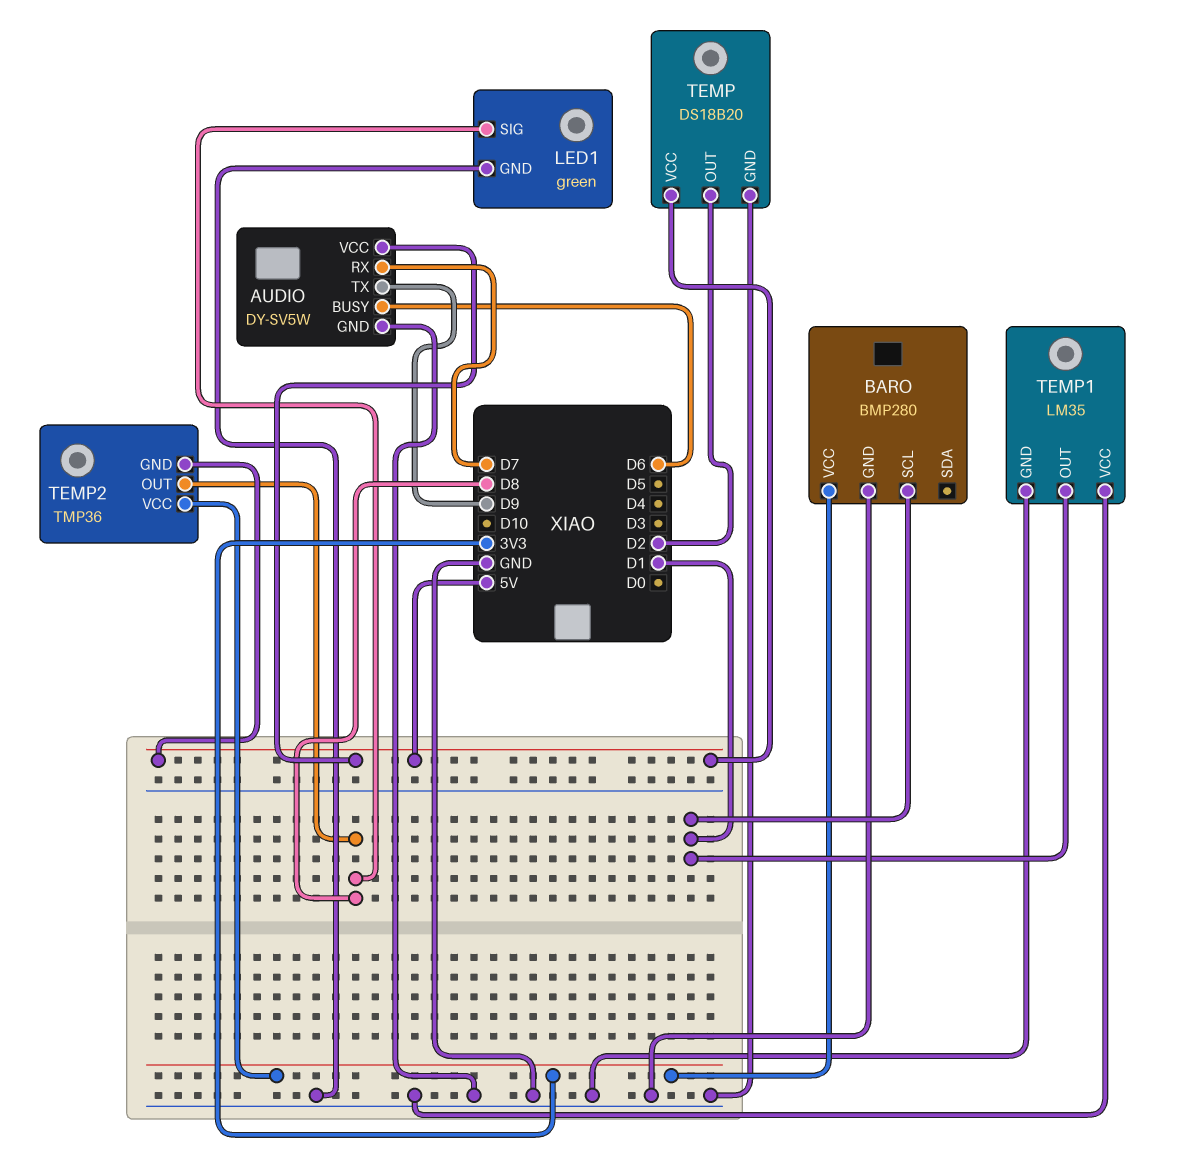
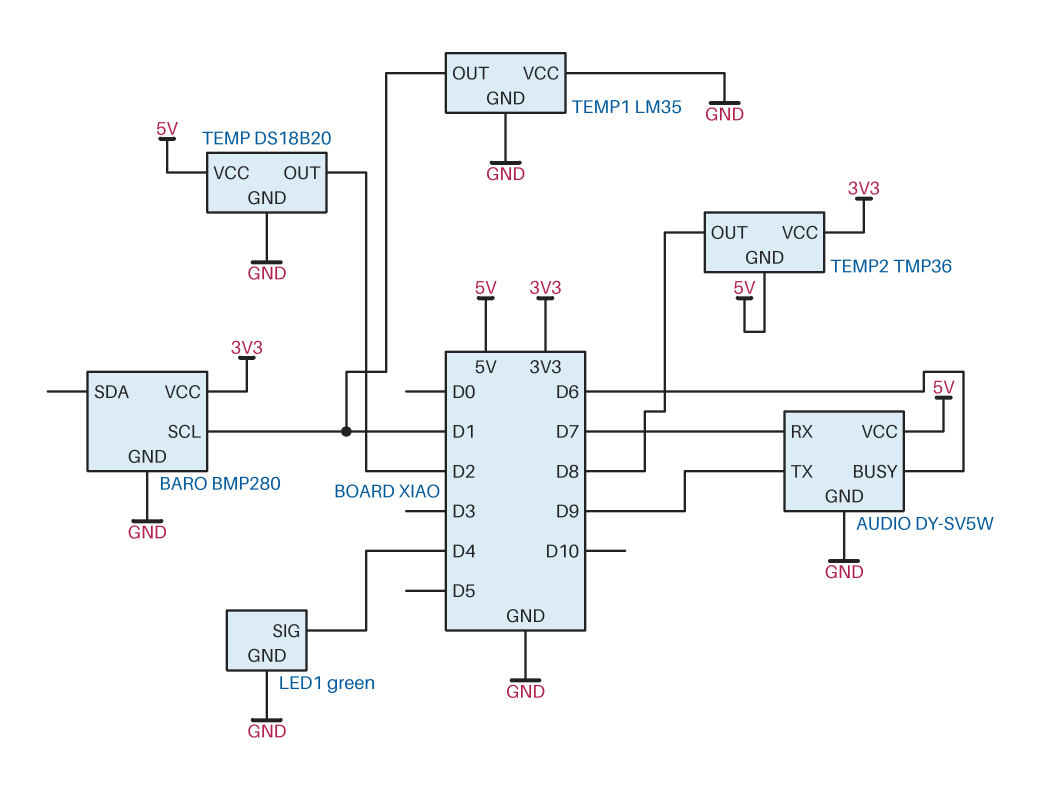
LED1 pin SIG: D8 -> D4

